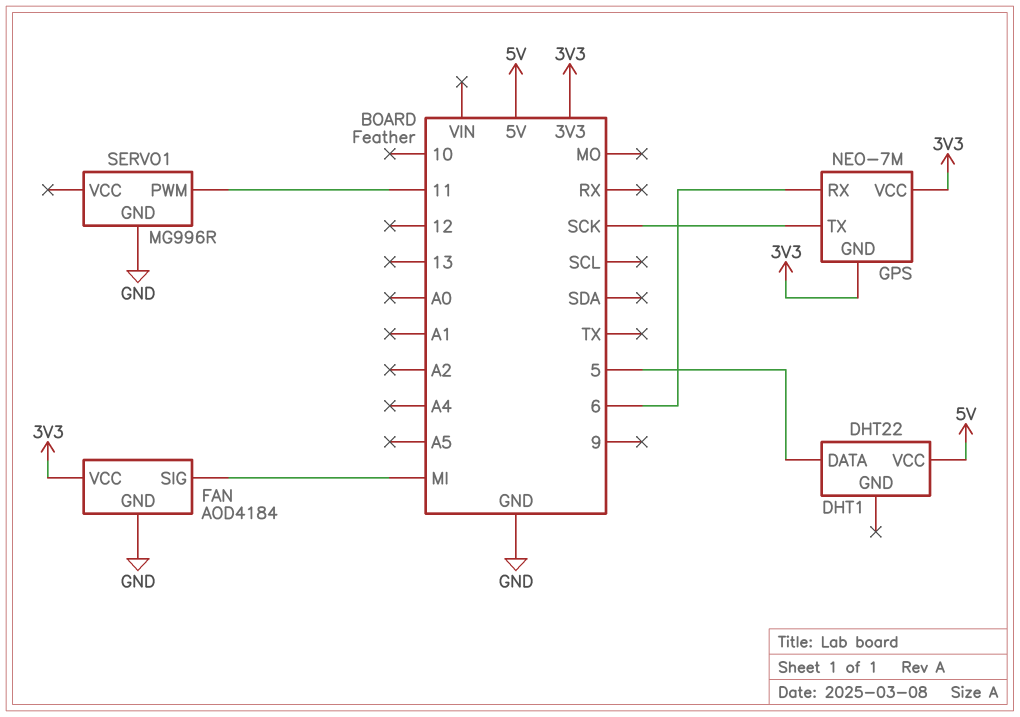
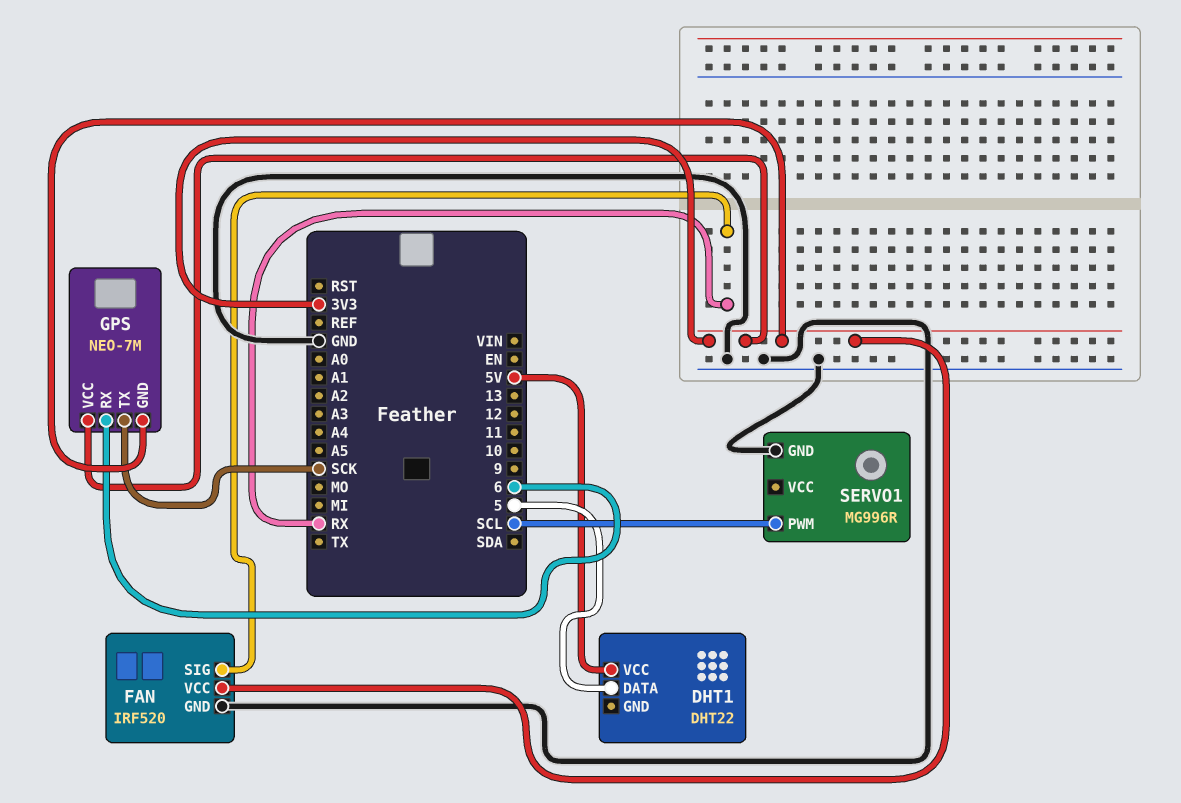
FAN: AOD4184 -> IRF520
FAN pin SIG: MI -> RX
SERVO1 pin PWM: 11 -> SCL

